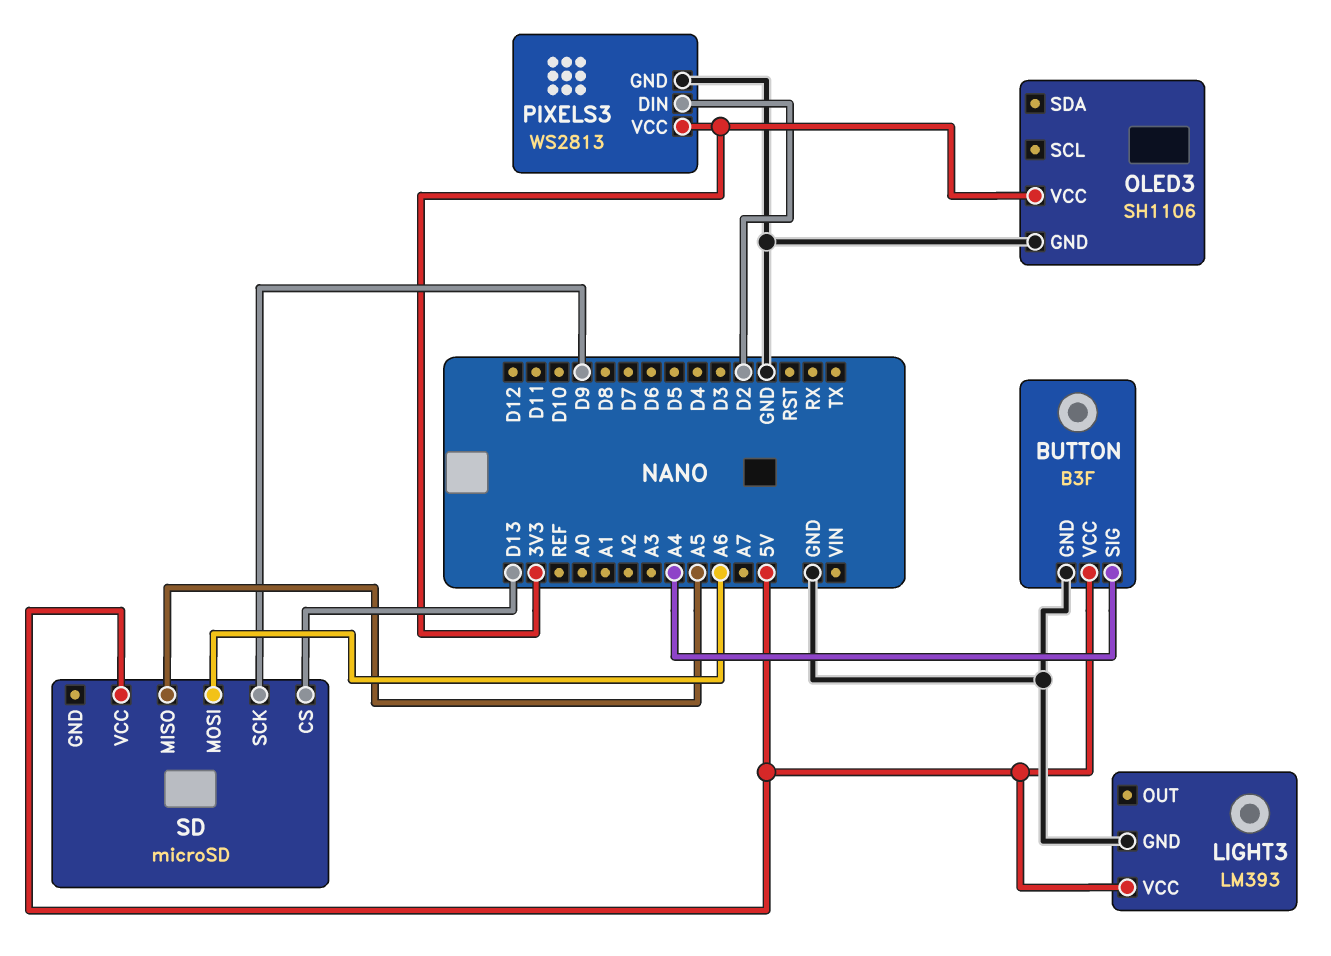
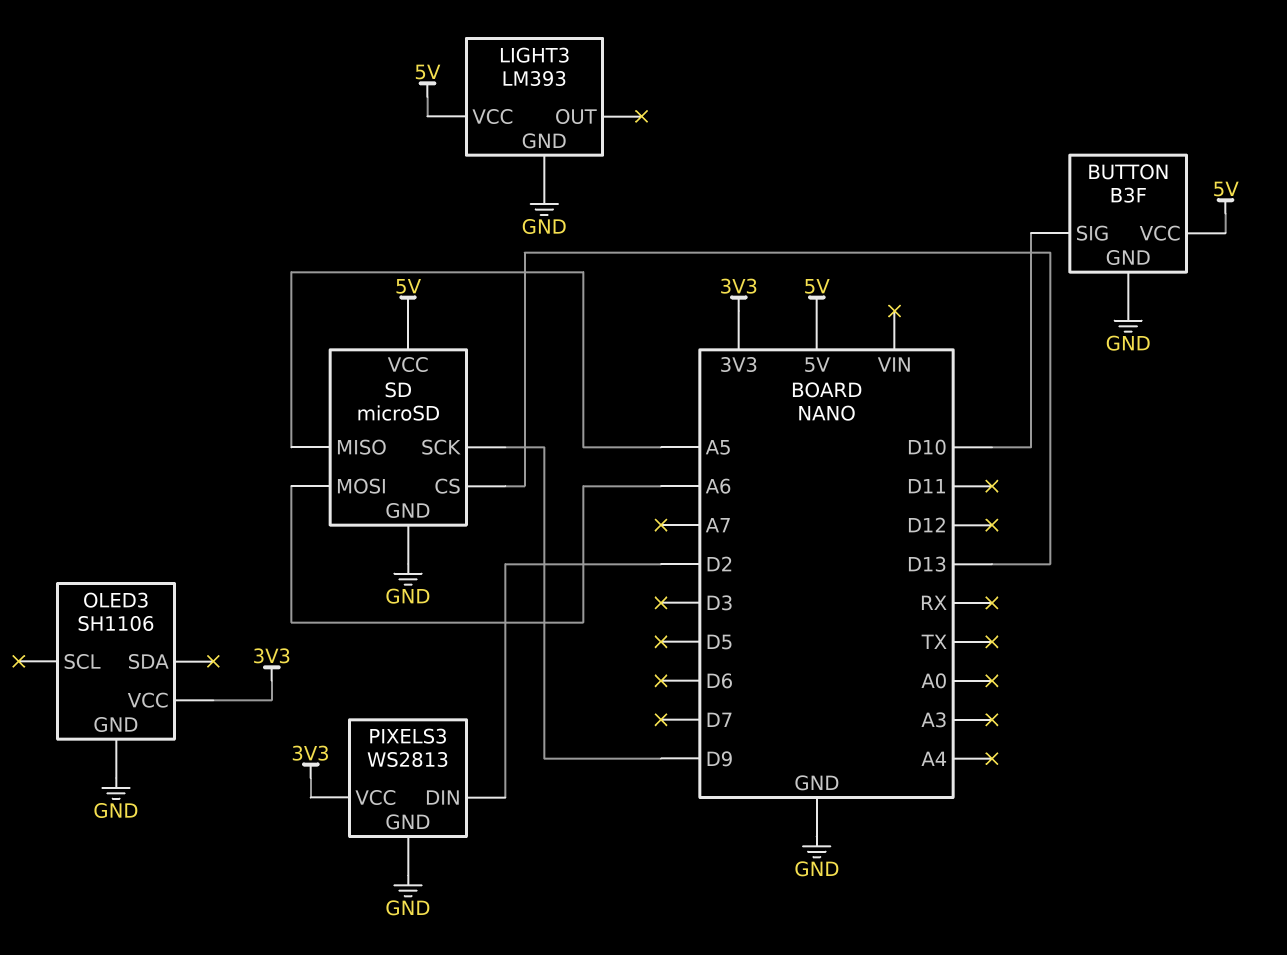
BUTTON pin SIG: A4 -> D10
SD pin GND: none -> GND

